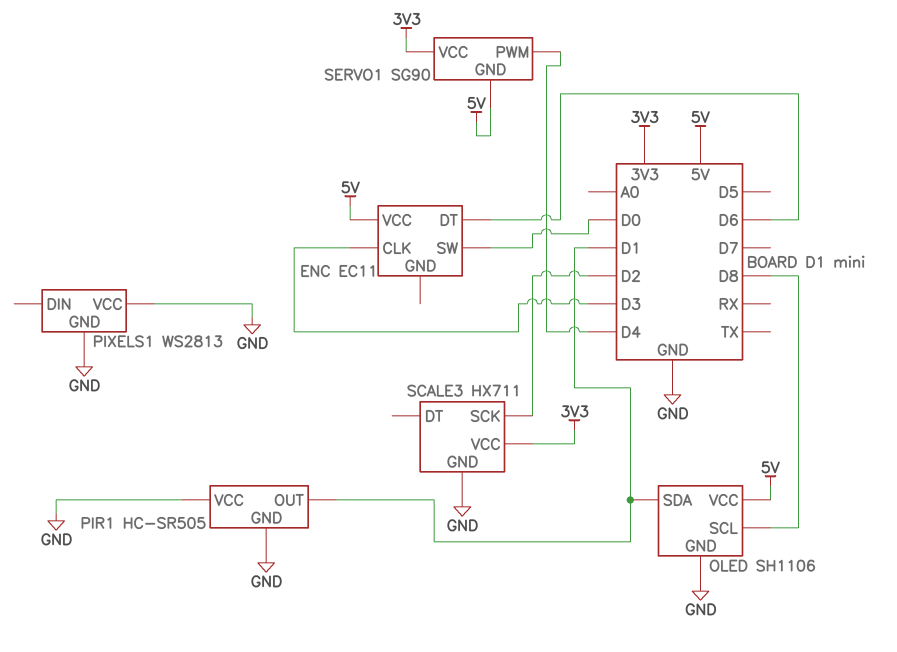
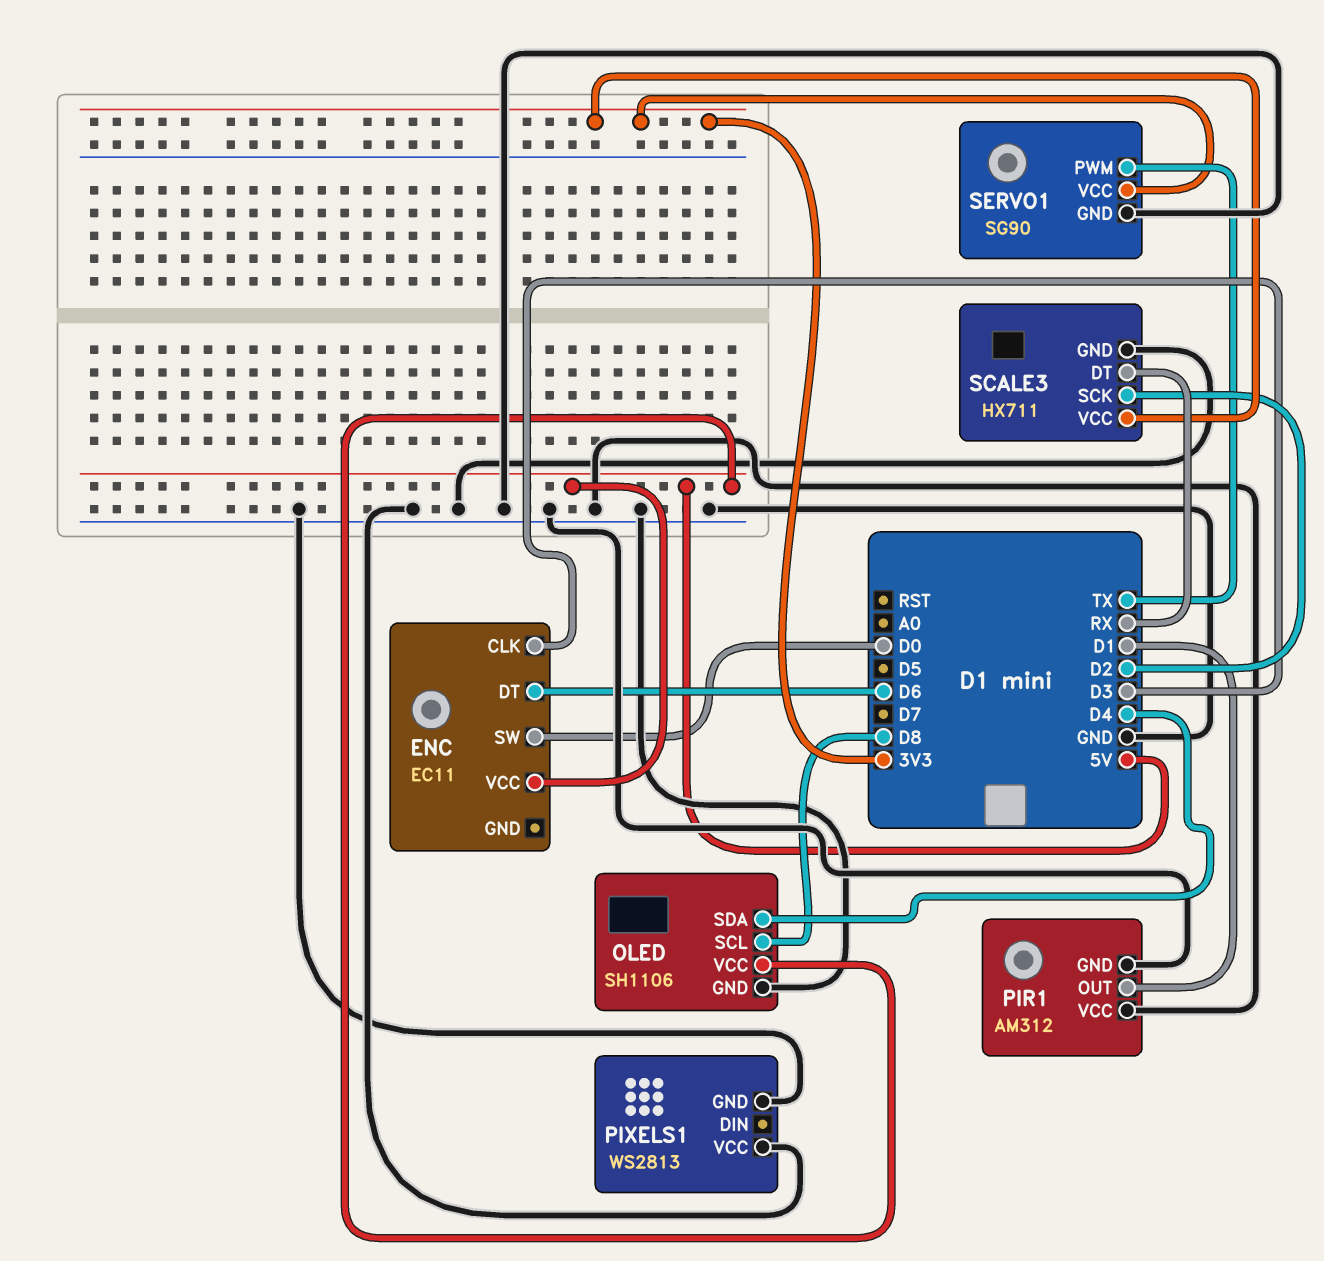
OLED pin SDA: D1 -> D4
PIR1: HC-SR505 -> AM312
SCALE3 pin DT: none -> RX
SERVO1 pin GND: 5V -> GND
SERVO1 pin PWM: D4 -> TX

